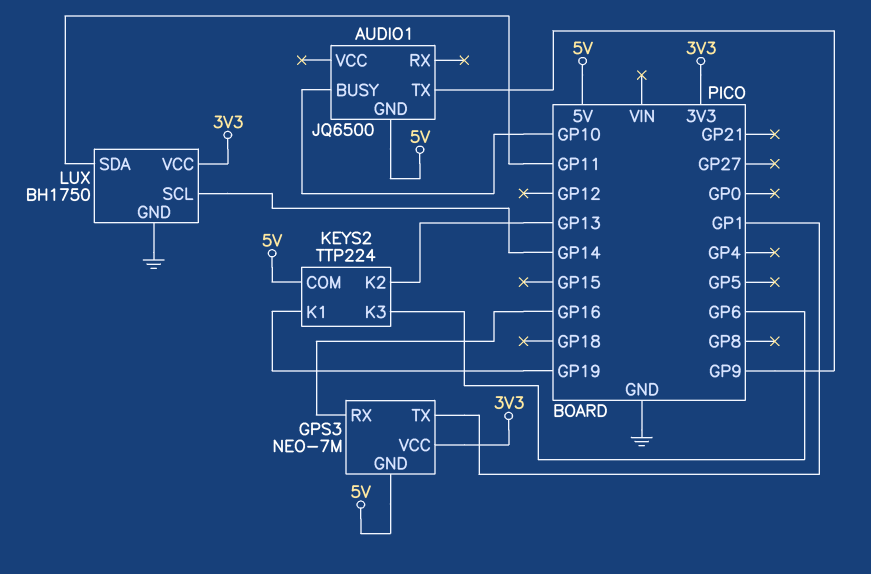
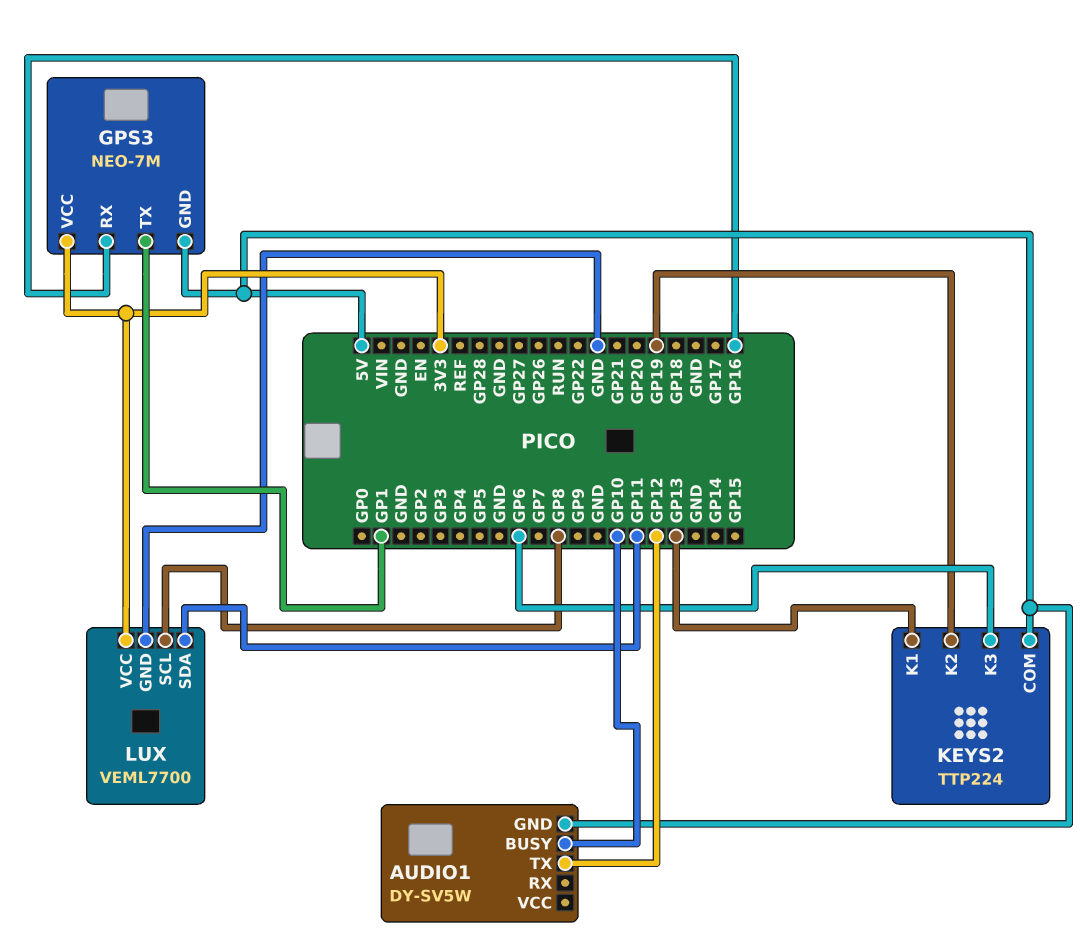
AUDIO1: JQ6500 -> DY-SV5W
AUDIO1 pin TX: GP9 -> GP12
KEYS2 pin K1: GP19 -> GP13
KEYS2 pin K2: GP13 -> GP19
LUX: BH1750 -> VEML7700
LUX pin SCL: GP14 -> GP8

